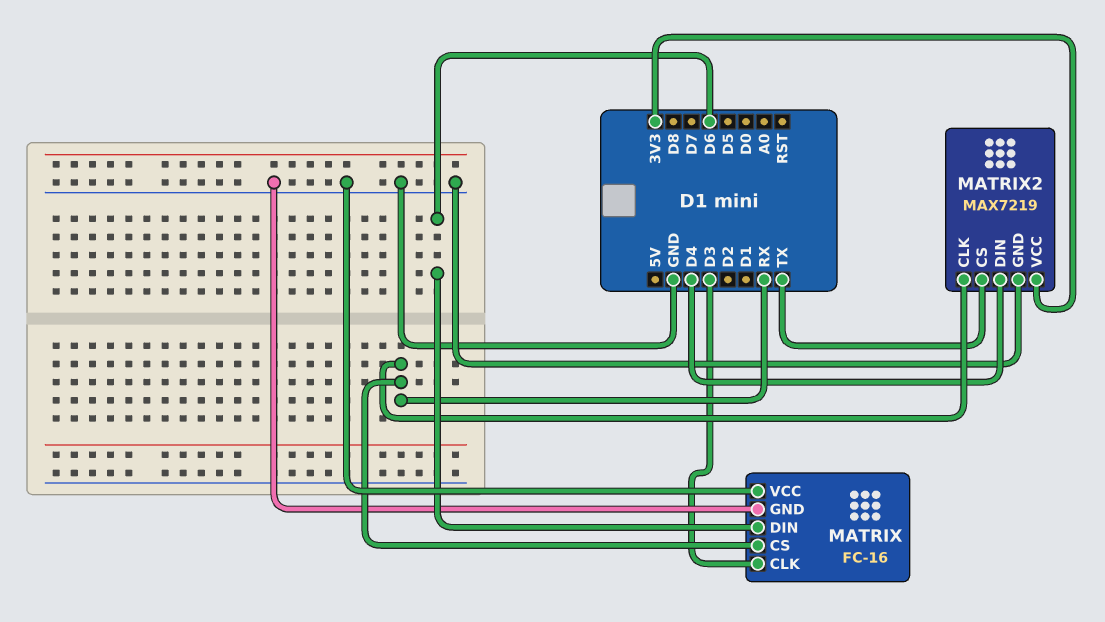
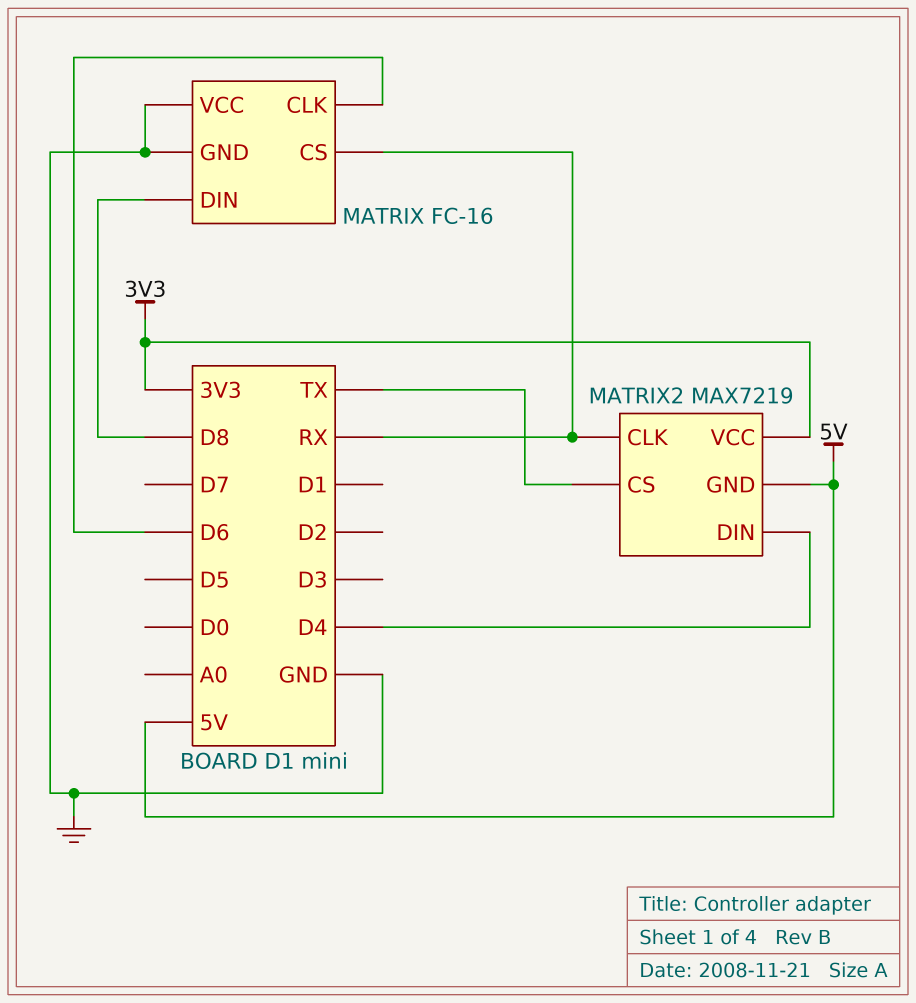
MATRIX pin CLK: D3 -> D6
MATRIX pin DIN: D6 -> D8
MATRIX2 pin GND: GND -> 5V

